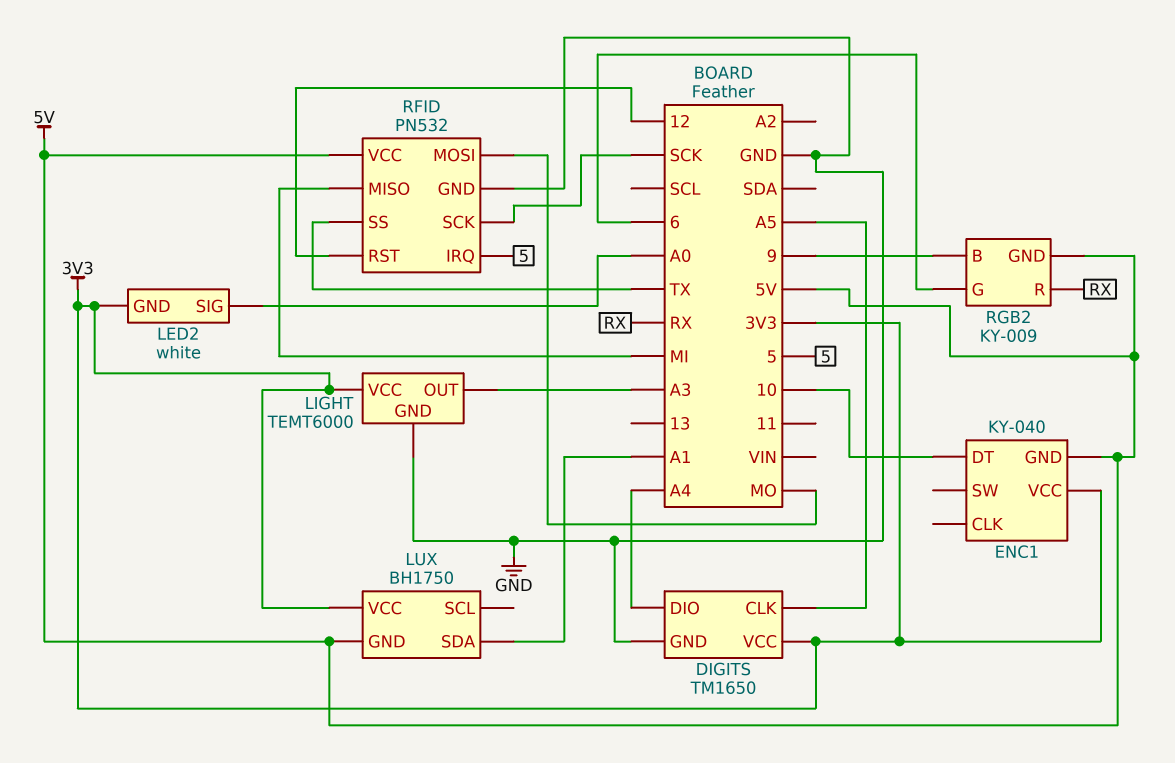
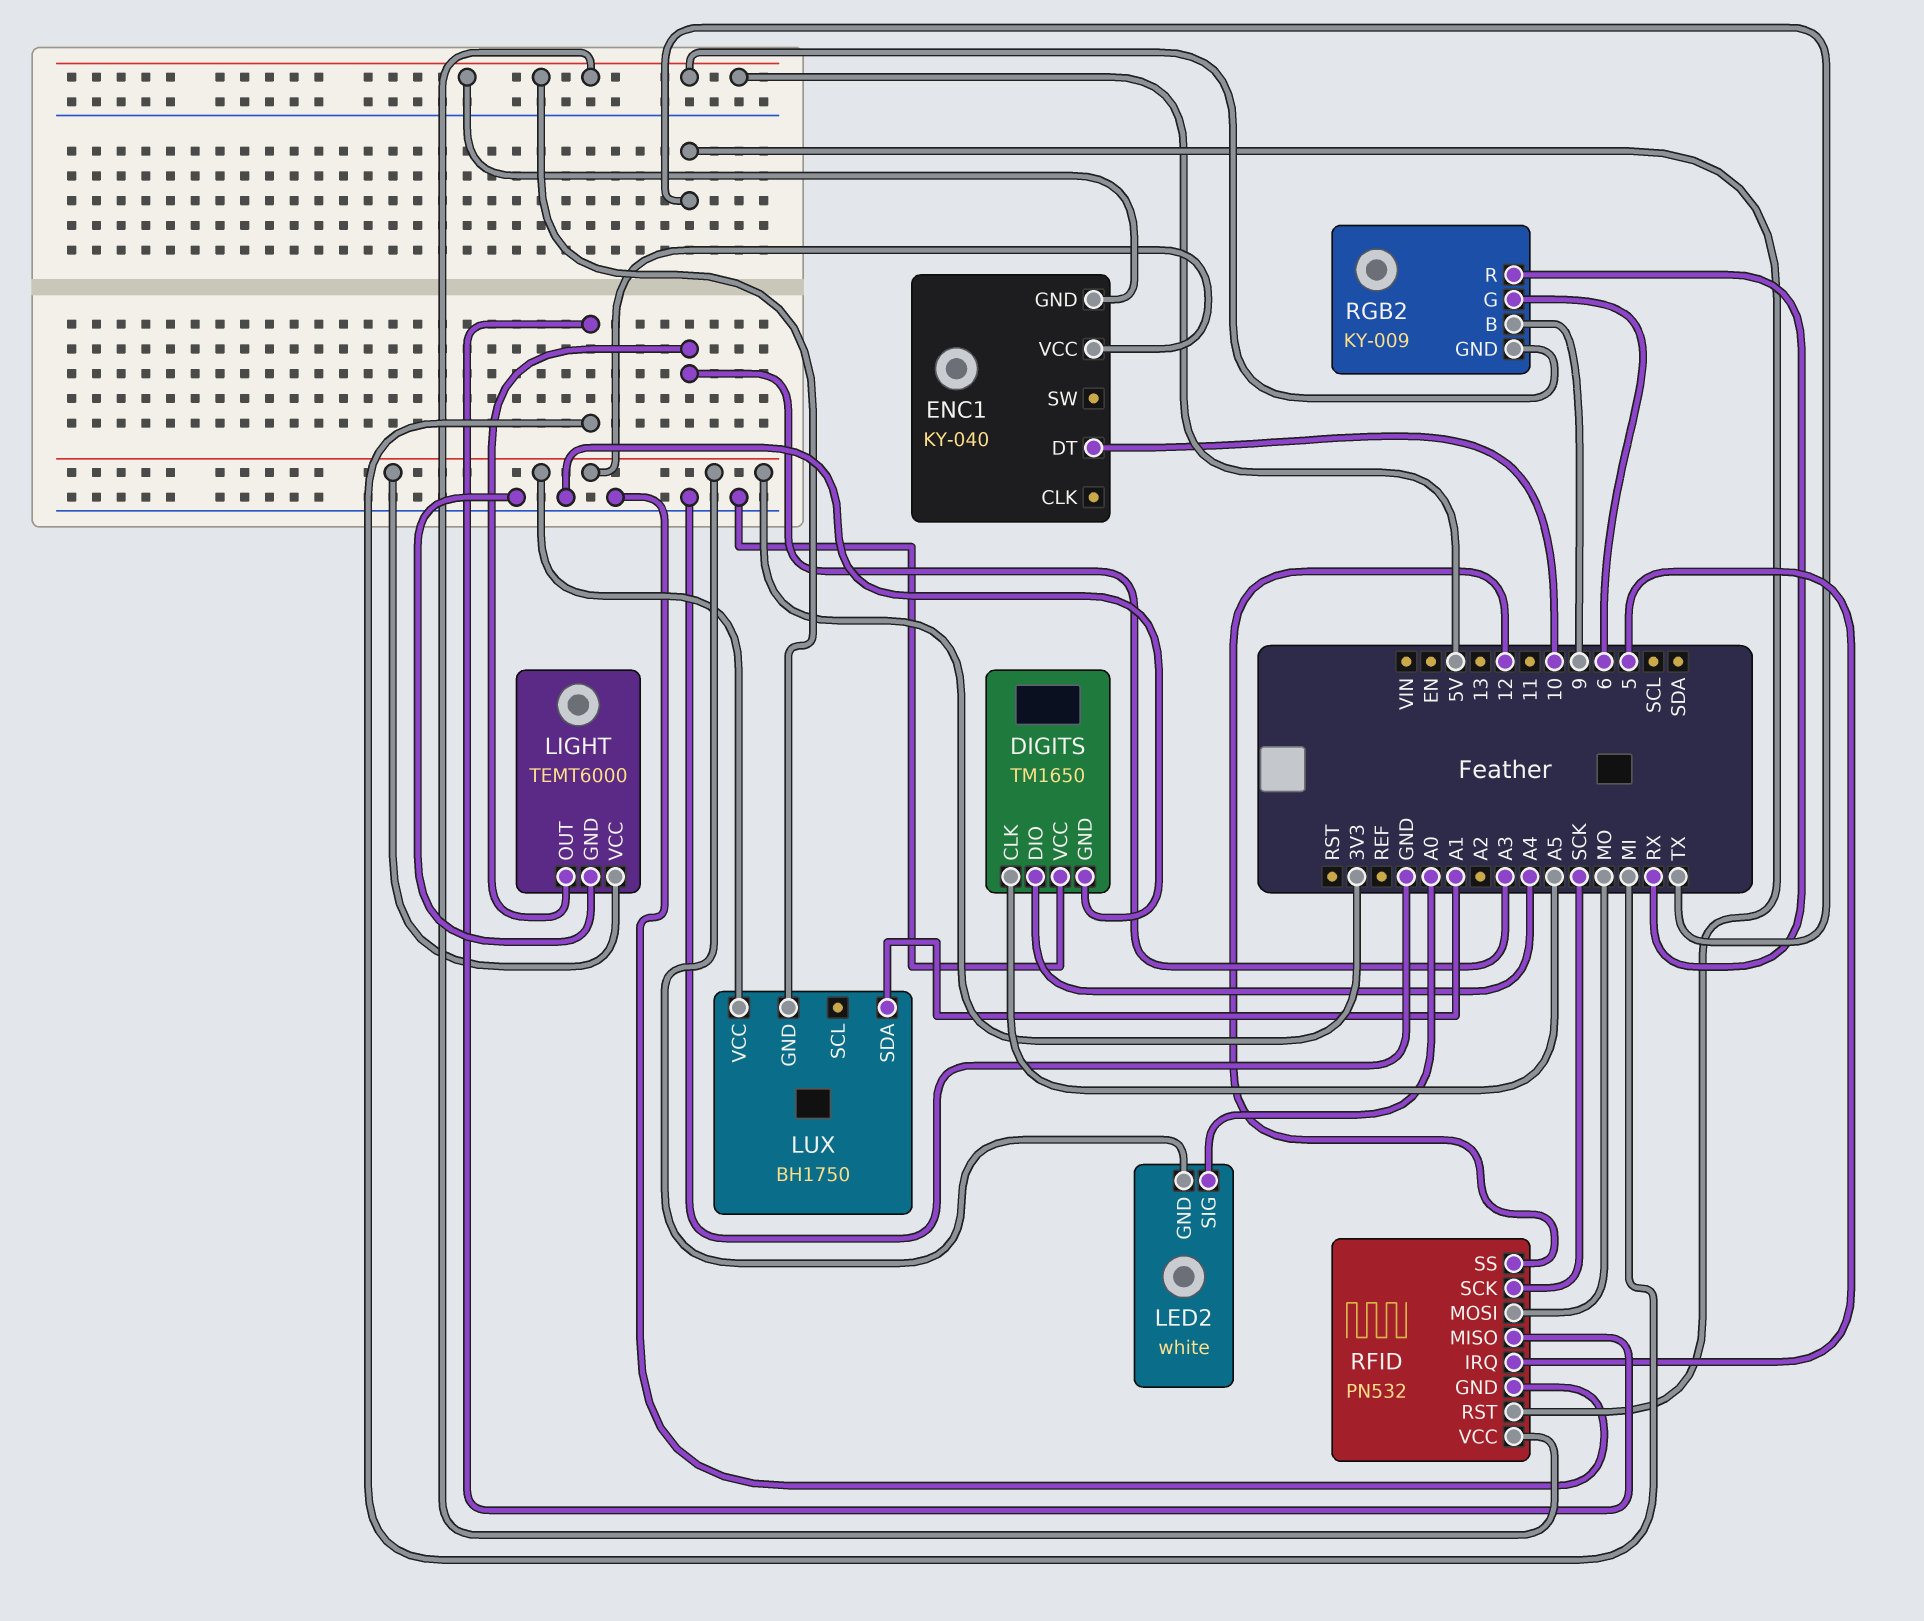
DIGITS pin VCC: 3V3 -> GND
RFID pin RST: 12 -> TX
RFID pin SS: TX -> 12

